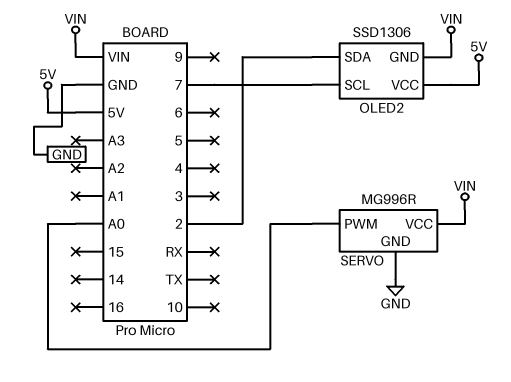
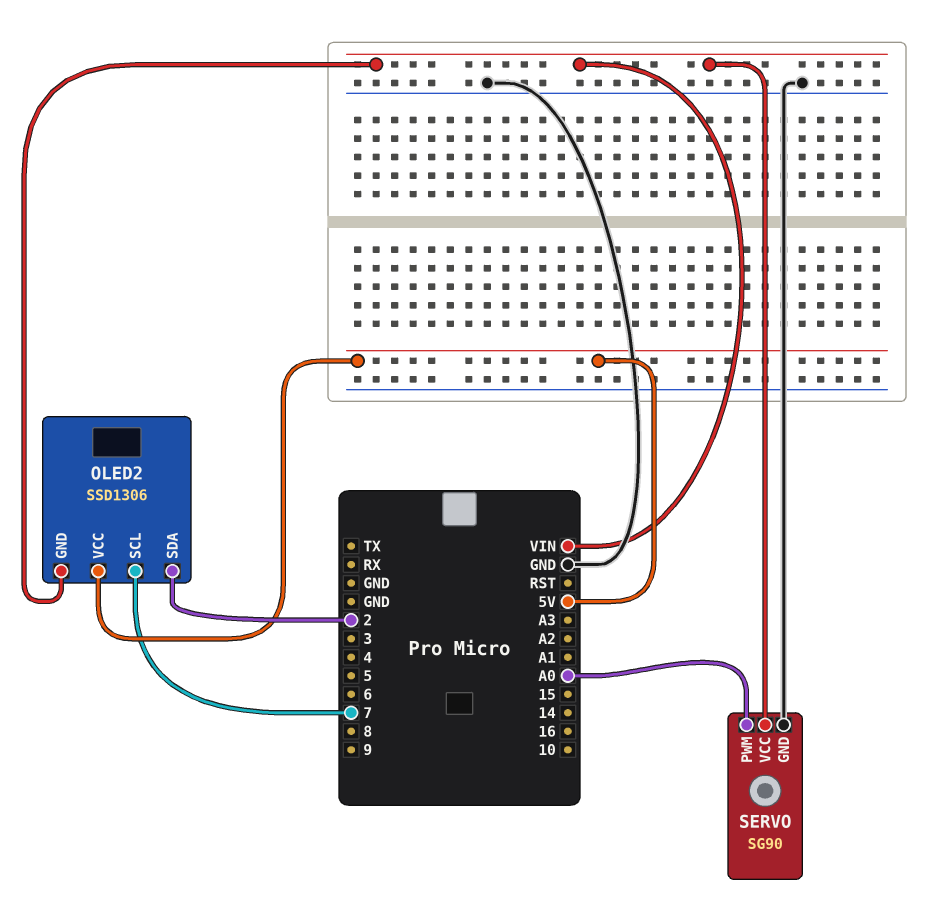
SERVO: MG996R -> SG90

